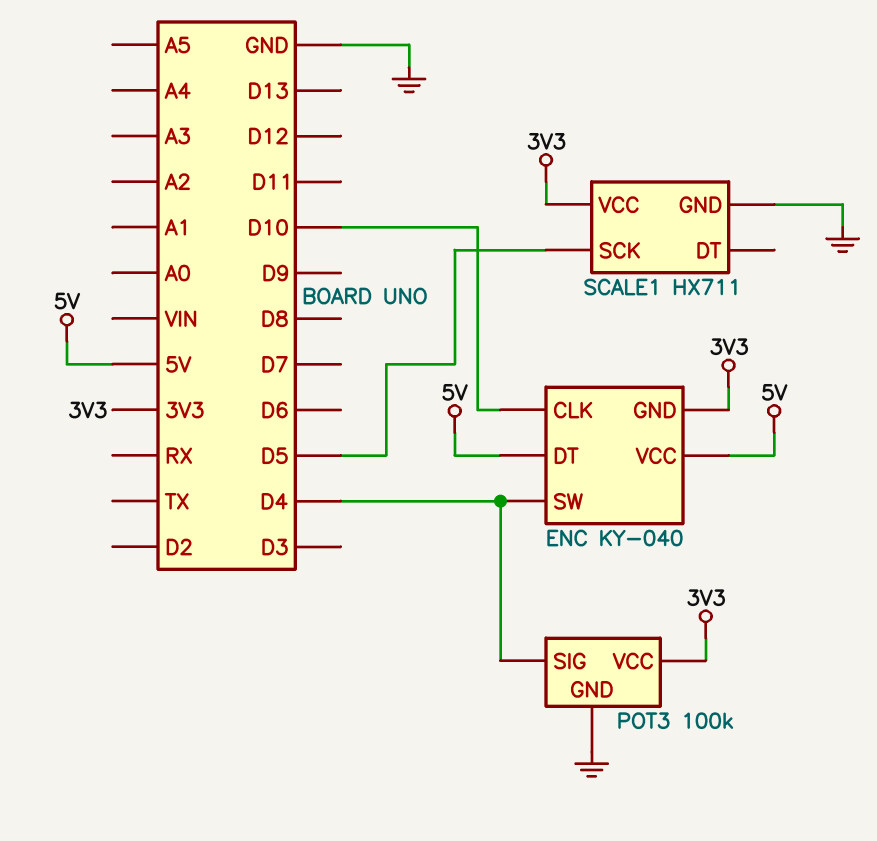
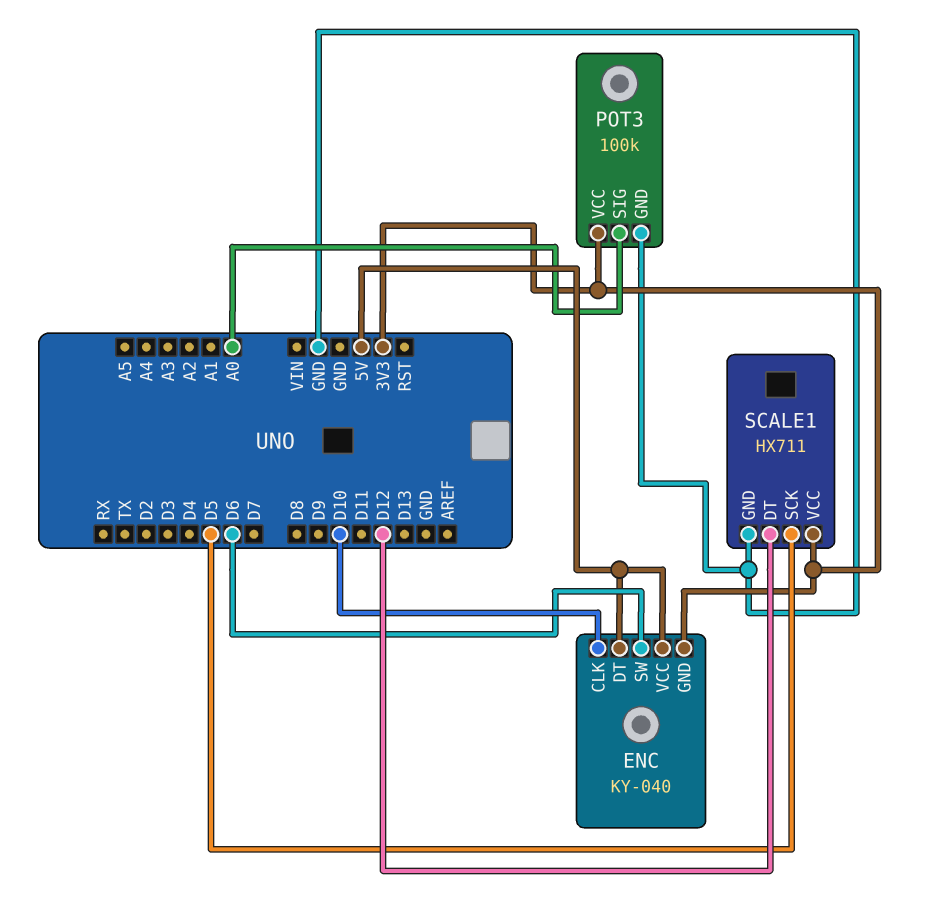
ENC pin SW: D4 -> D6
POT3 pin SIG: D4 -> A0
SCALE1 pin DT: none -> D12

